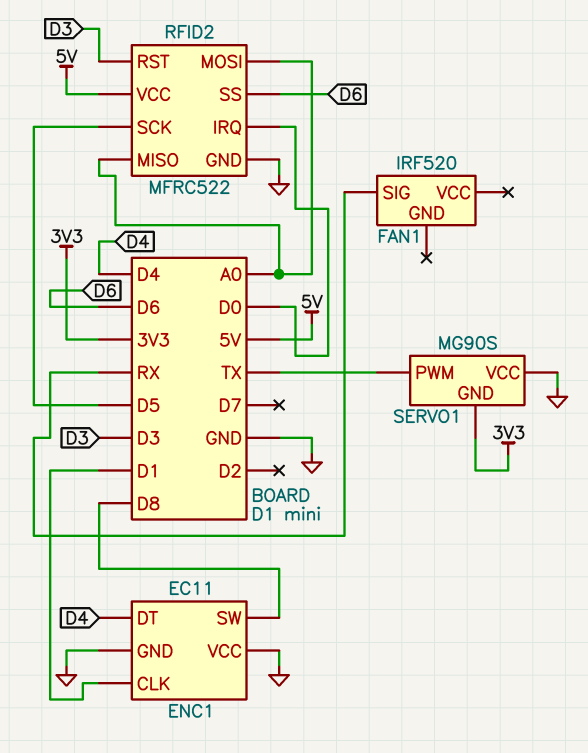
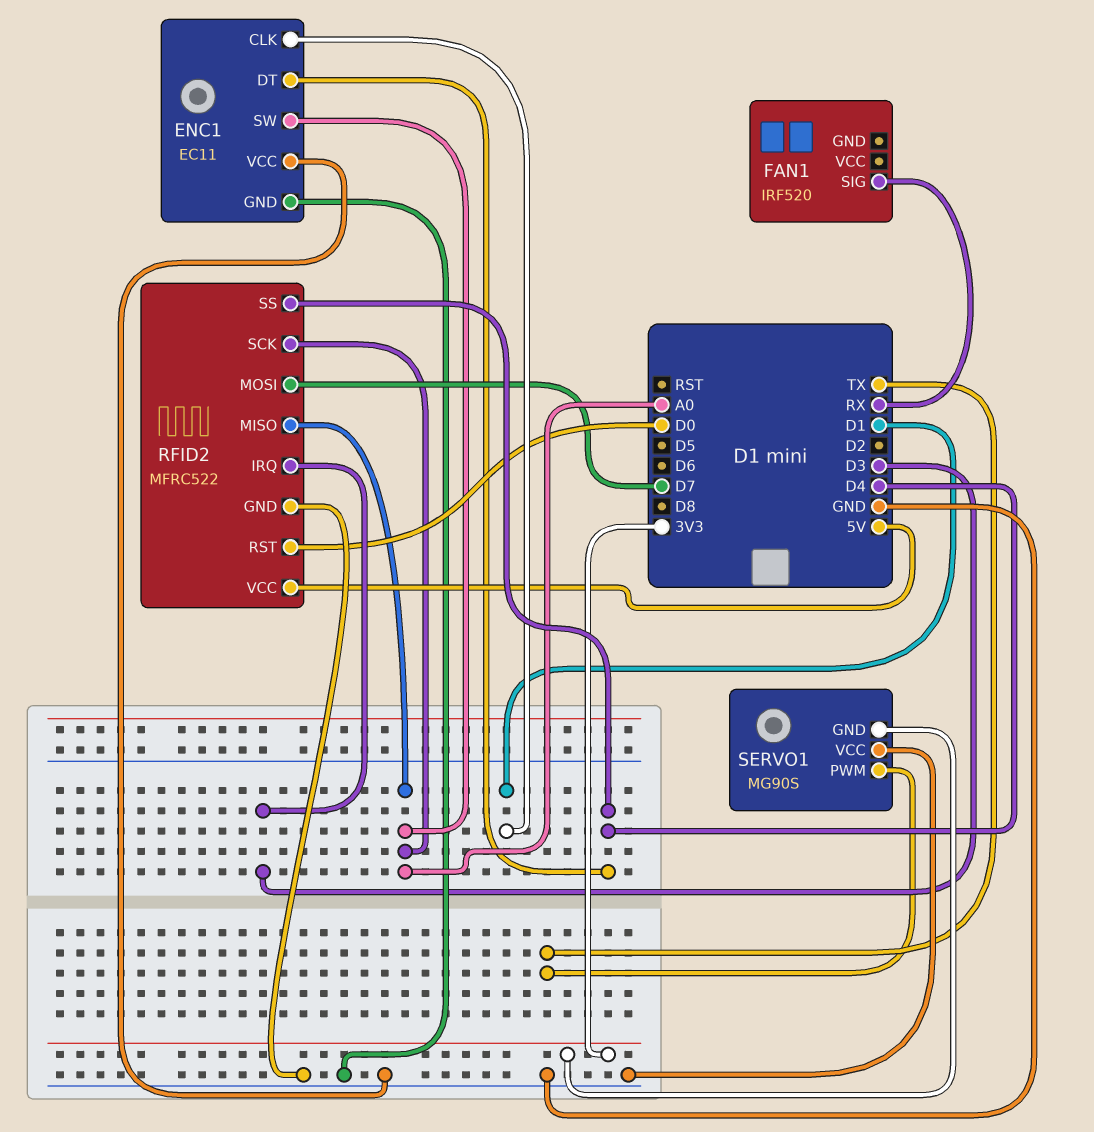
ENC1 pin SW: D8 -> A0
RFID2 pin IRQ: D0 -> D3
RFID2 pin MOSI: A0 -> D7
RFID2 pin RST: D3 -> D0
RFID2 pin SCK: D5 -> A0
RFID2 pin SS: D6 -> D4

